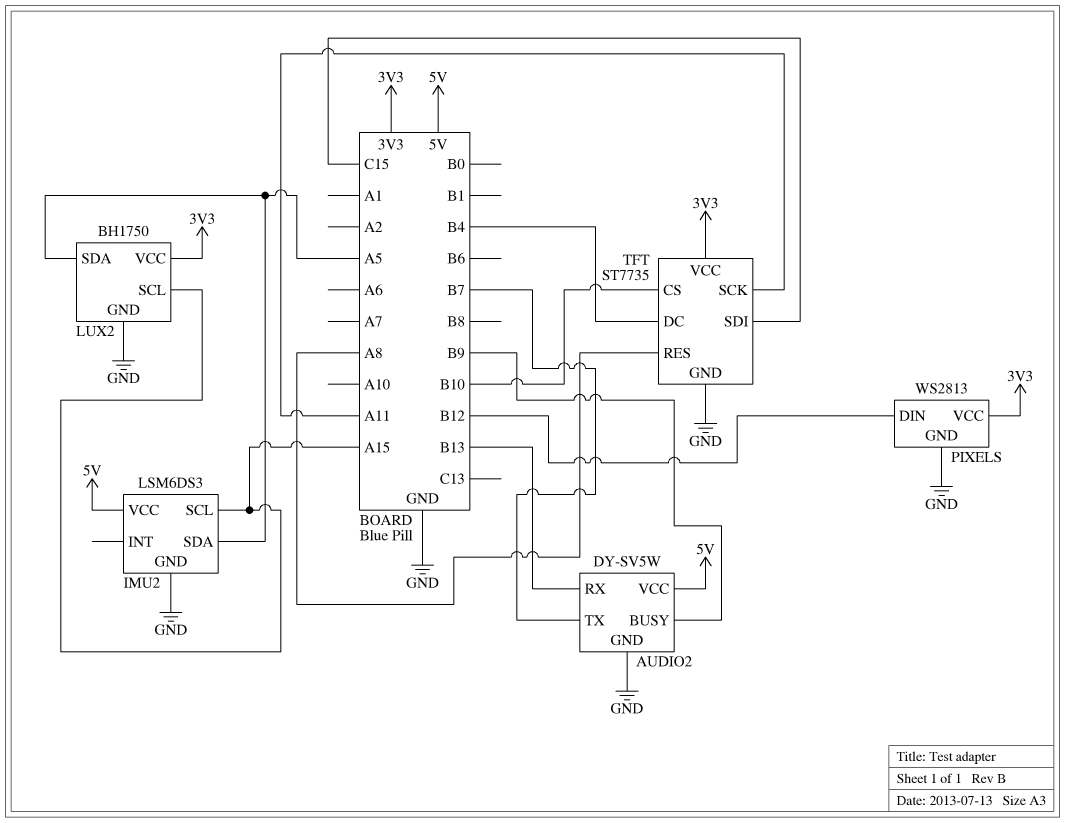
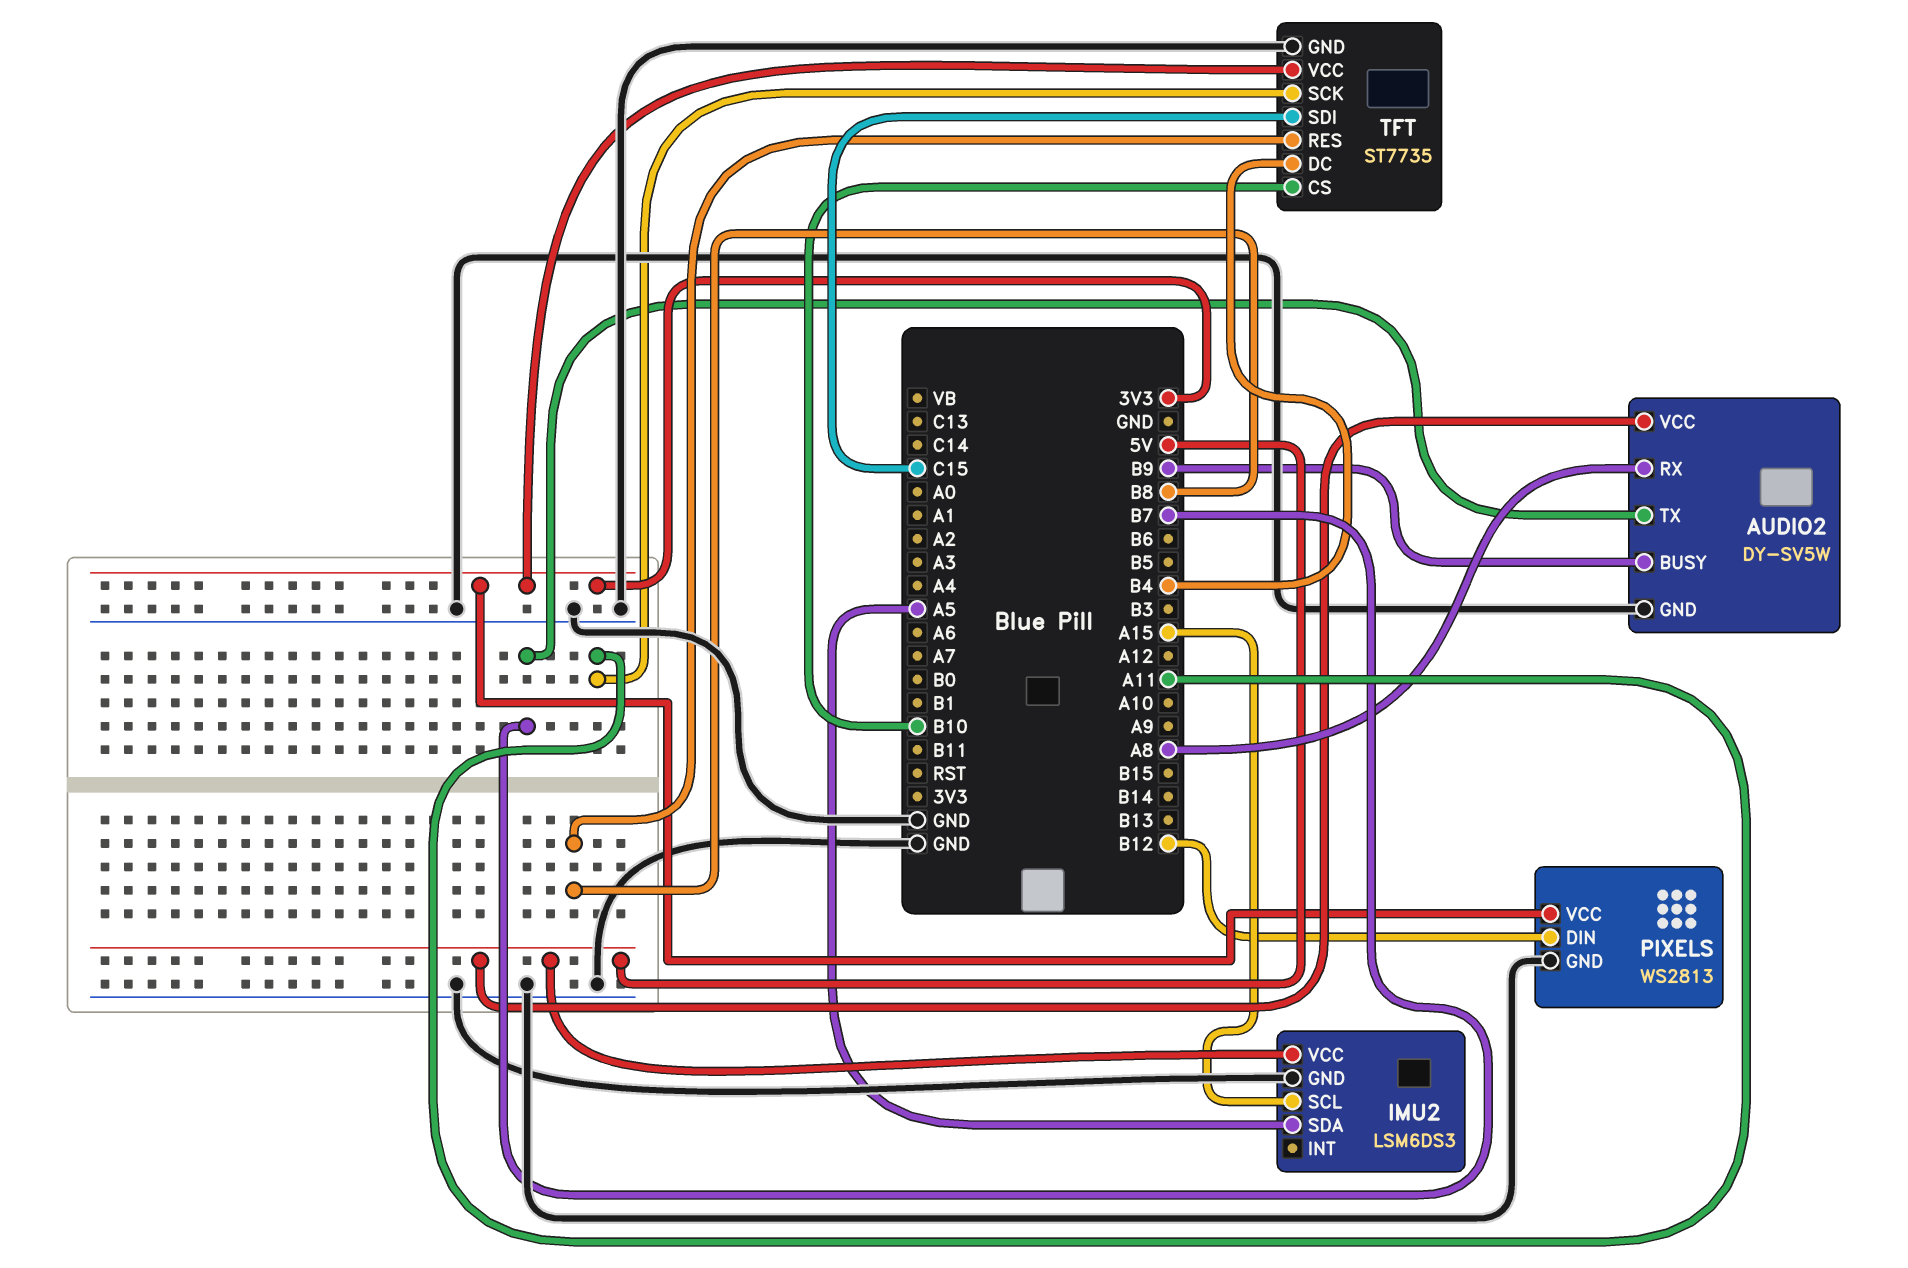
AUDIO2 pin RX: B13 -> A8
LUX2: BH1750 -> none
LUX2 pin GND: GND -> none
LUX2 pin SCL: A15 -> none
LUX2 pin SDA: A5 -> none
LUX2 pin VCC: 3V3 -> none
TFT pin RES: A8 -> B8

